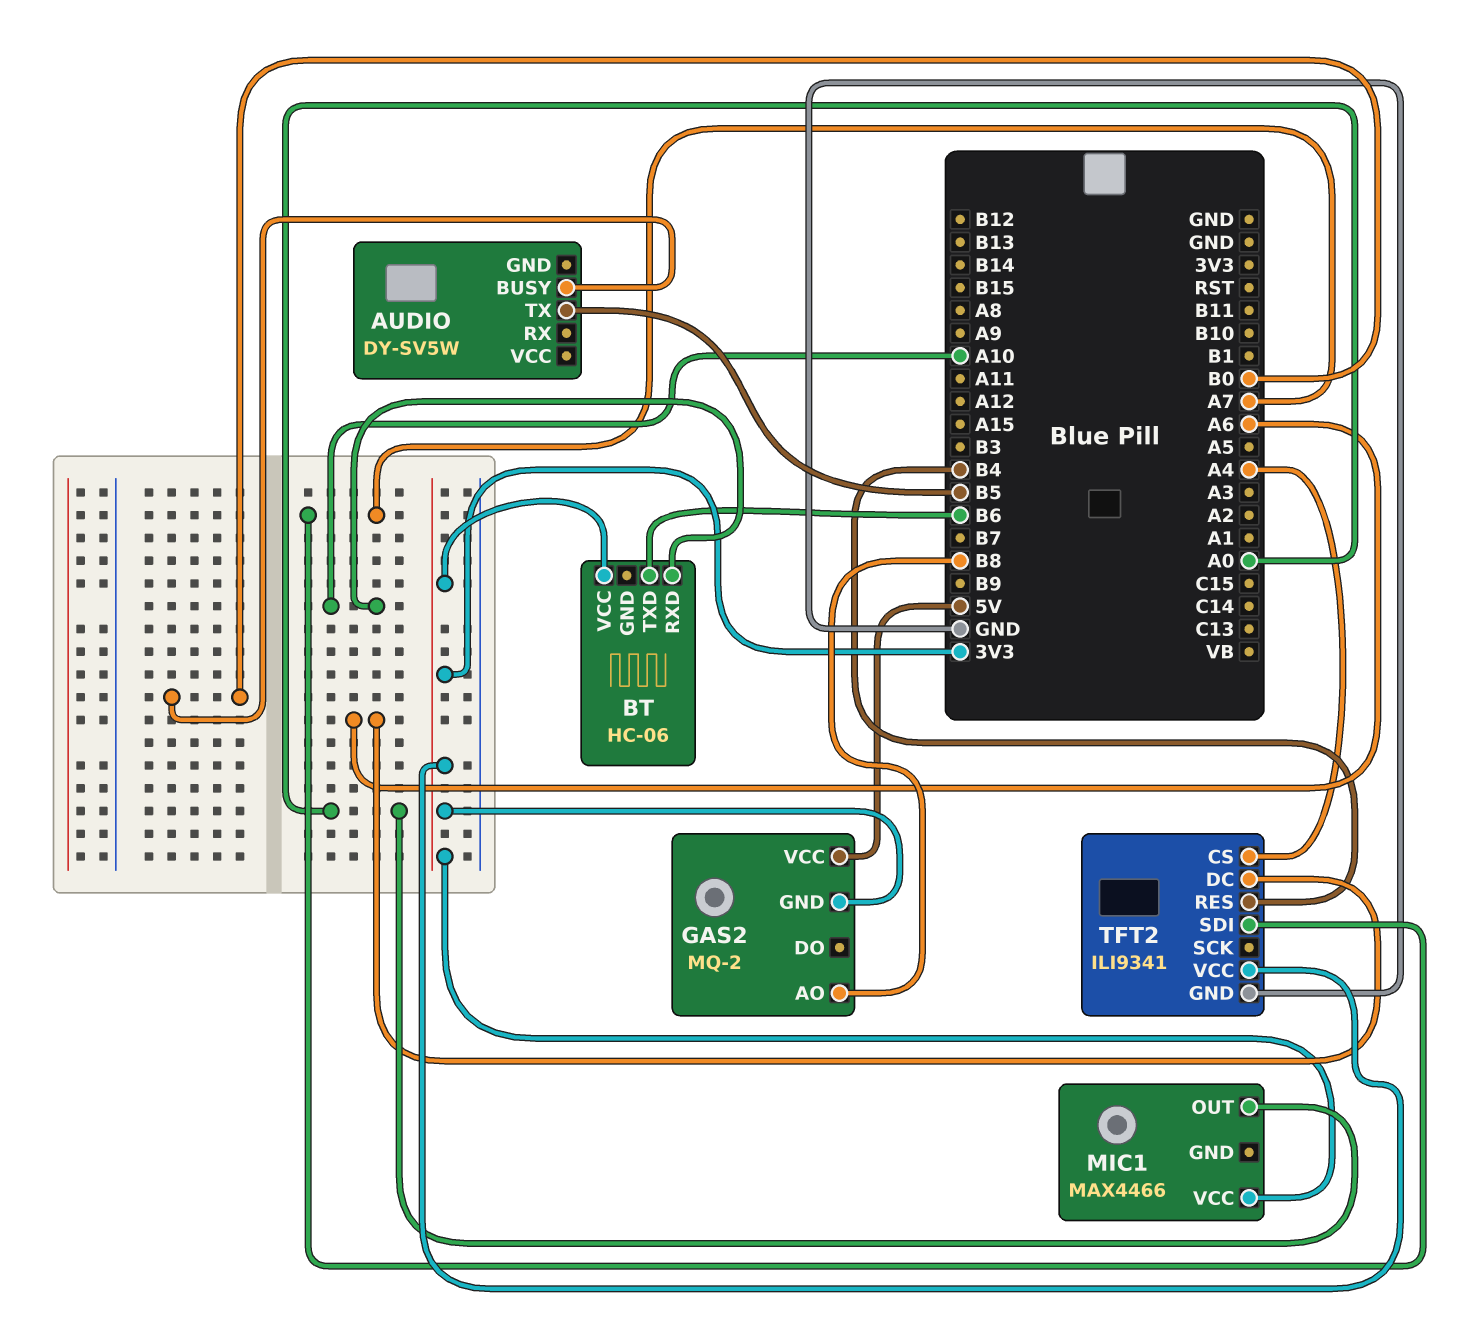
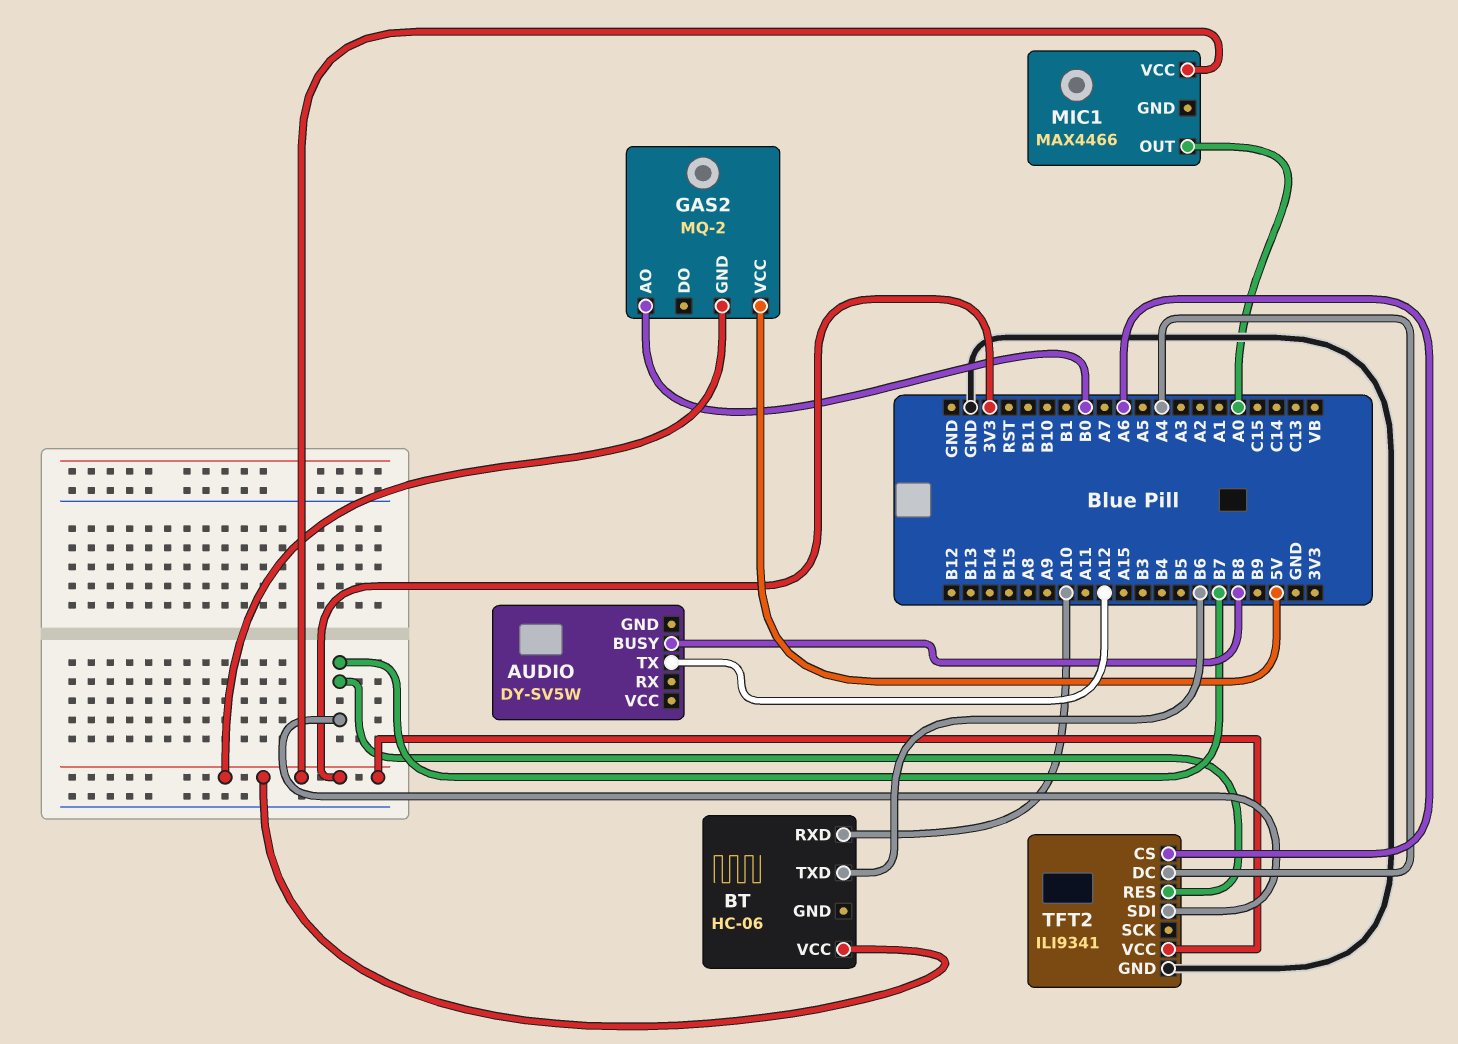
AUDIO pin BUSY: B0 -> B8
AUDIO pin TX: B5 -> A12
GAS2 pin AO: B8 -> B0
TFT2 pin CS: A4 -> A6
TFT2 pin DC: A6 -> A4
TFT2 pin RES: B4 -> B7
TFT2 pin SDI: A7 -> B7

